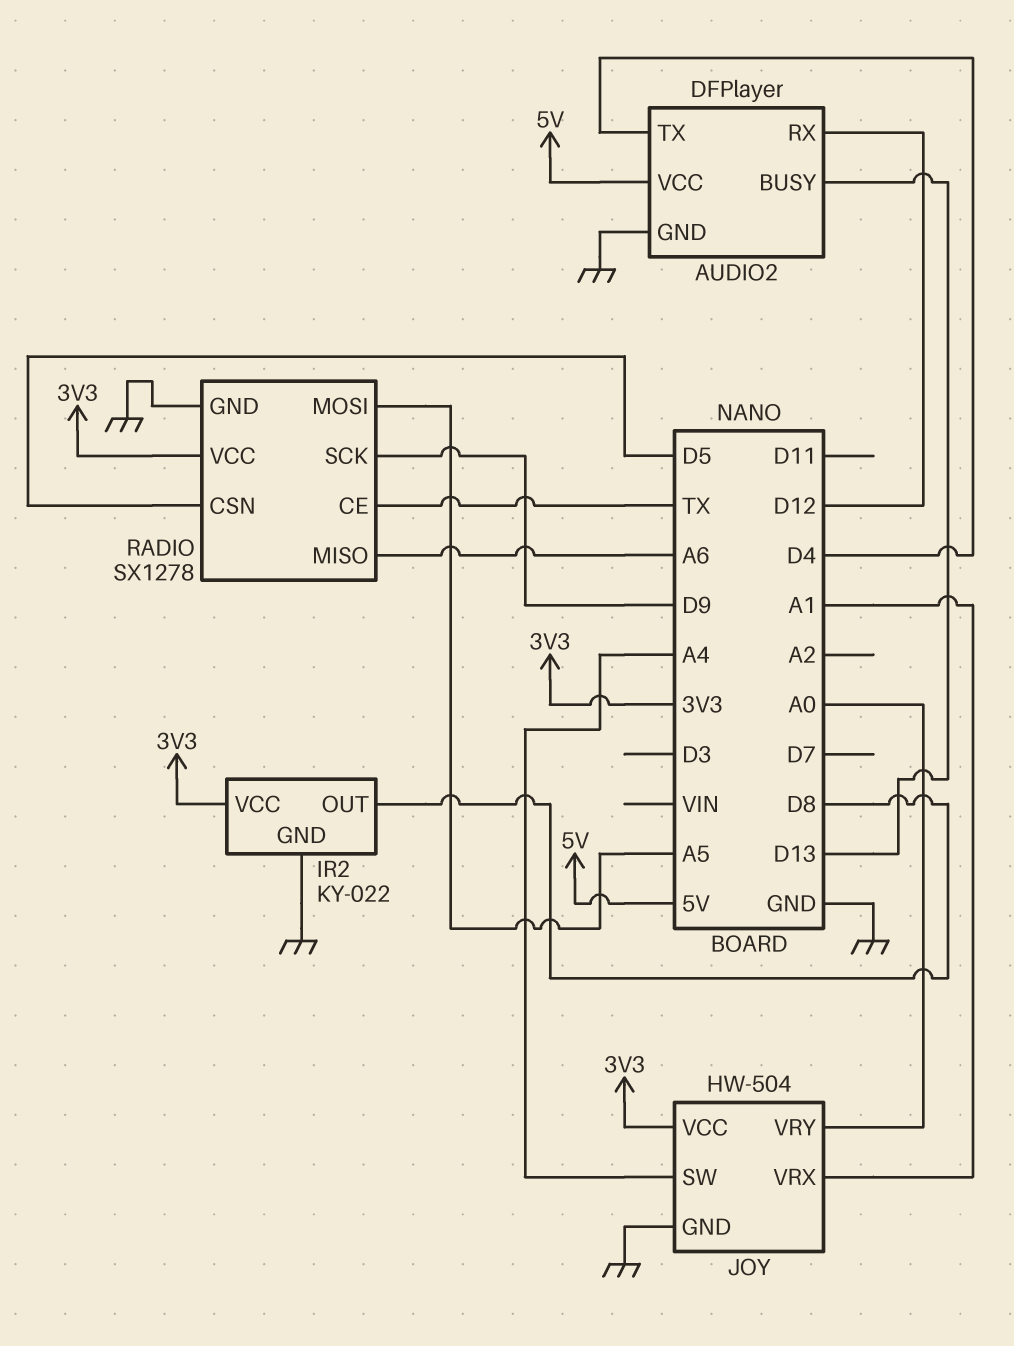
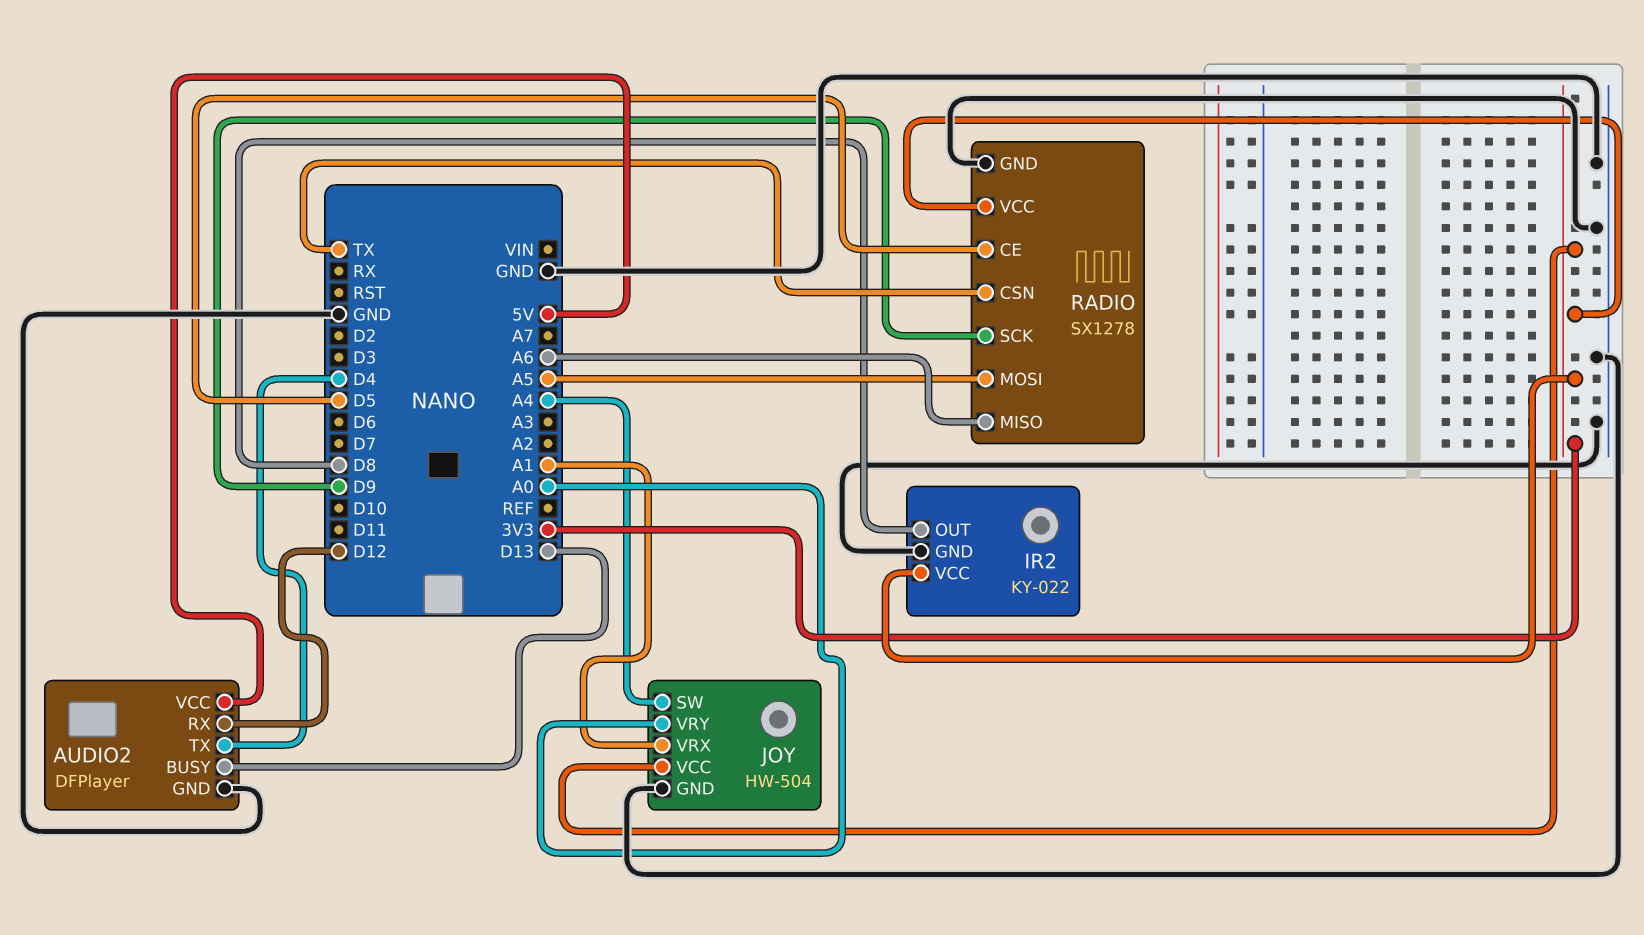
RADIO pin CE: TX -> D5
RADIO pin CSN: D5 -> TX

